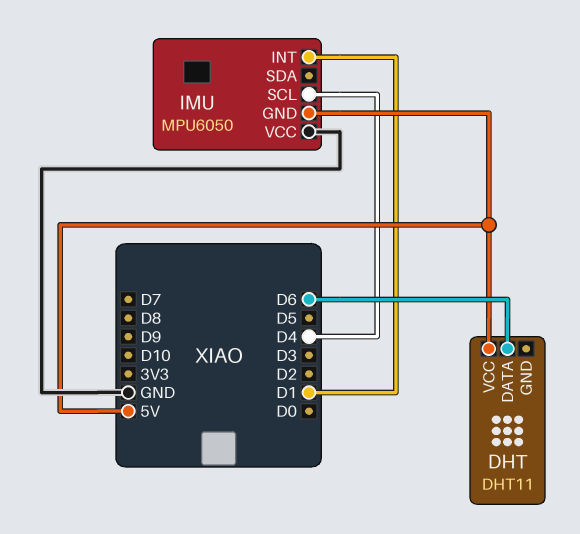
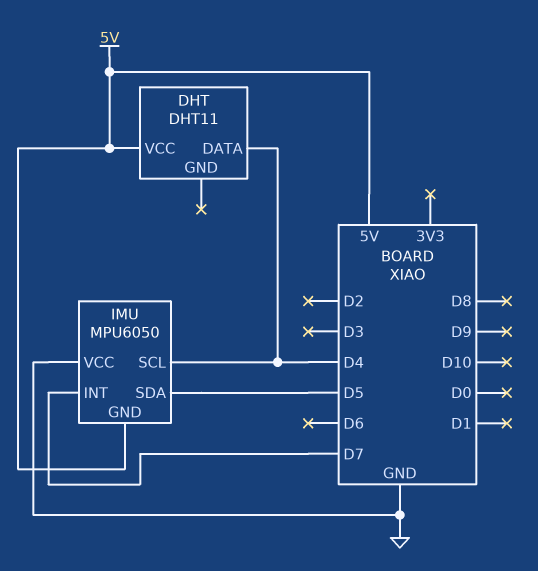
DHT pin DATA: D6 -> D4
IMU pin INT: D1 -> D7
IMU pin SDA: none -> D5

